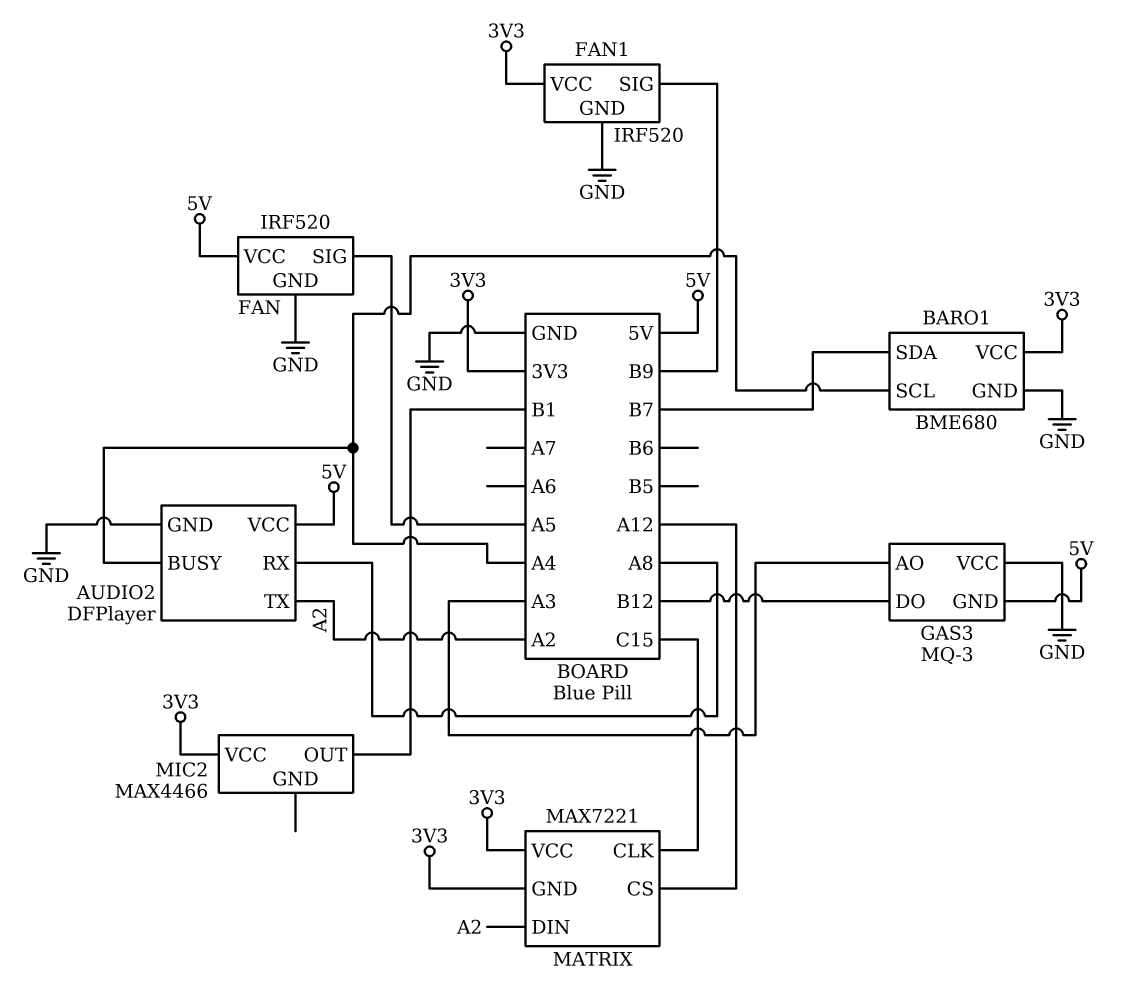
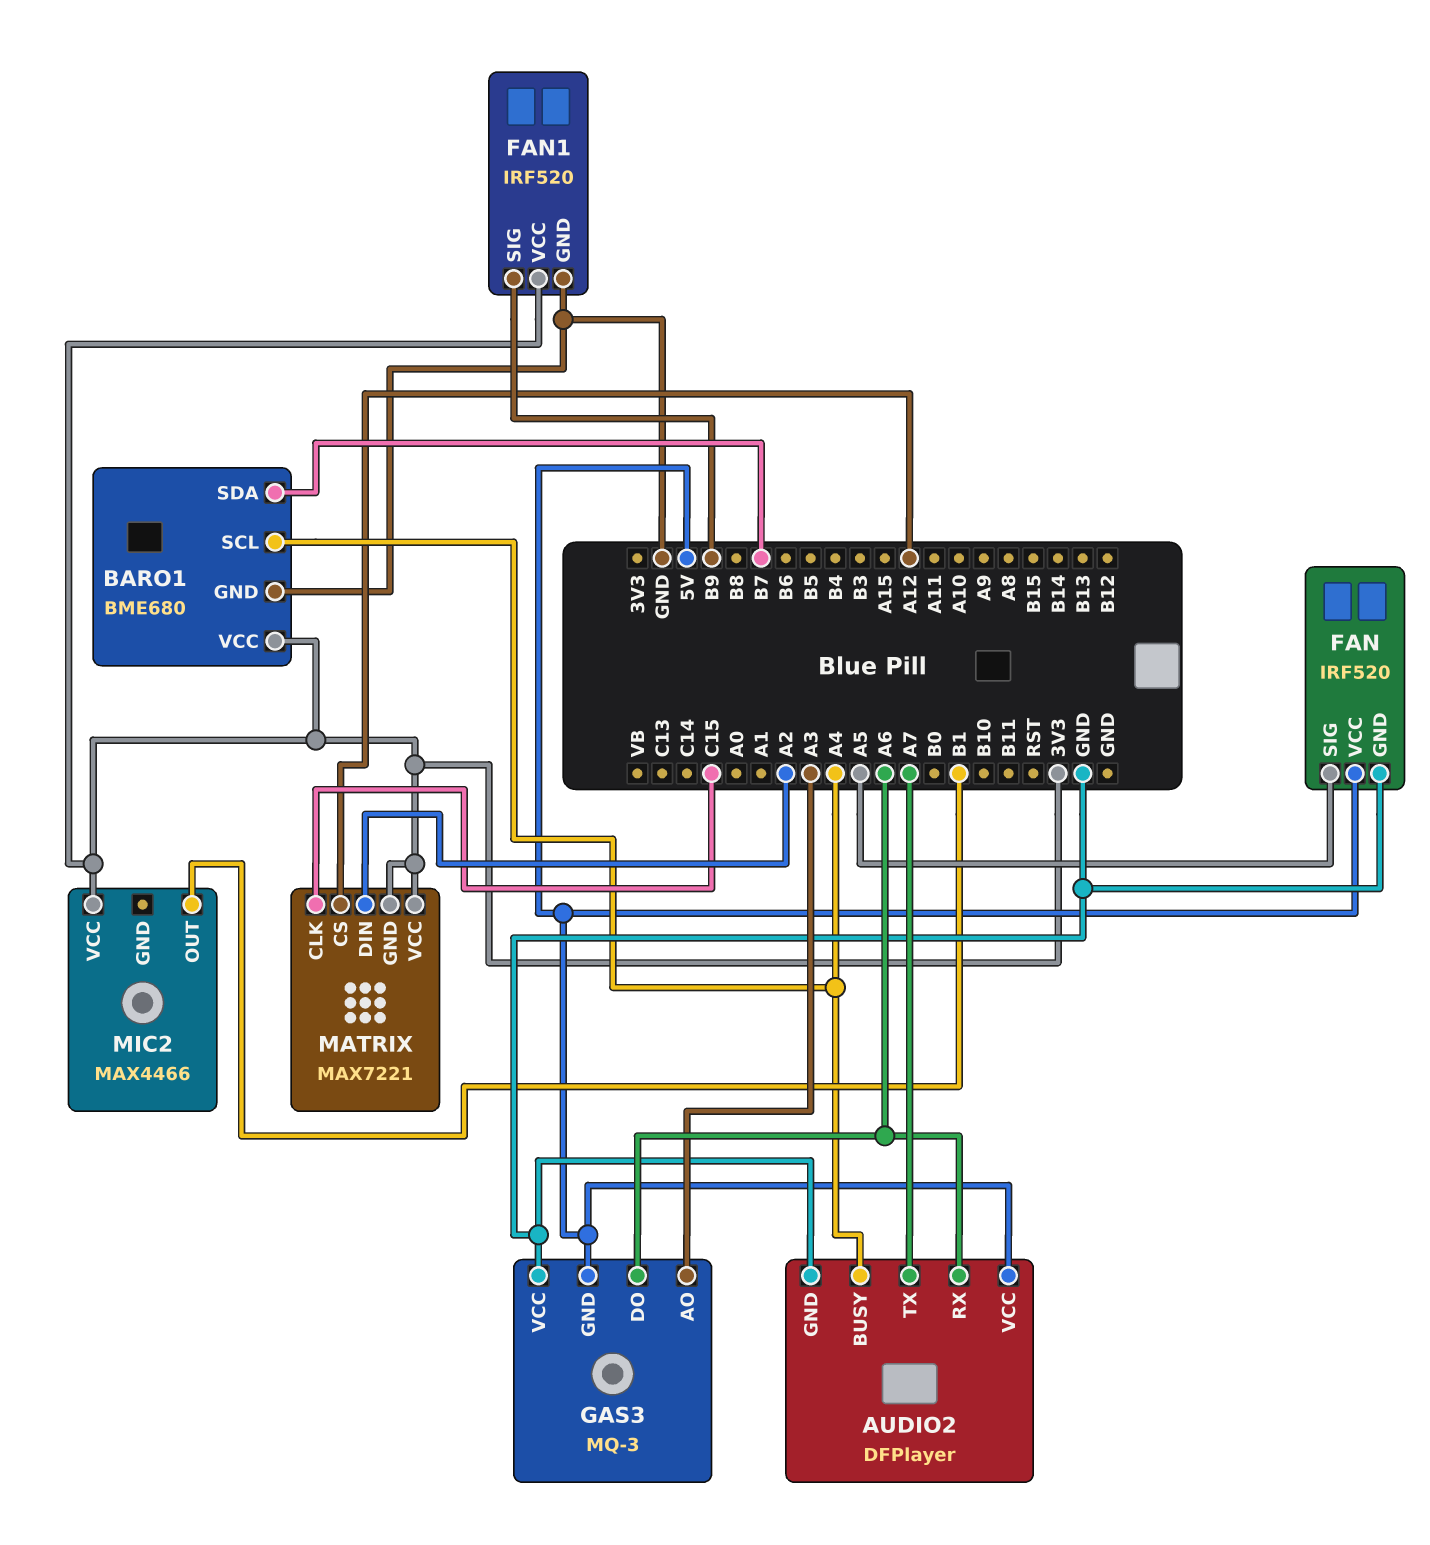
AUDIO2 pin RX: A8 -> A6
AUDIO2 pin TX: A2 -> A7
GAS3 pin DO: B12 -> A6

